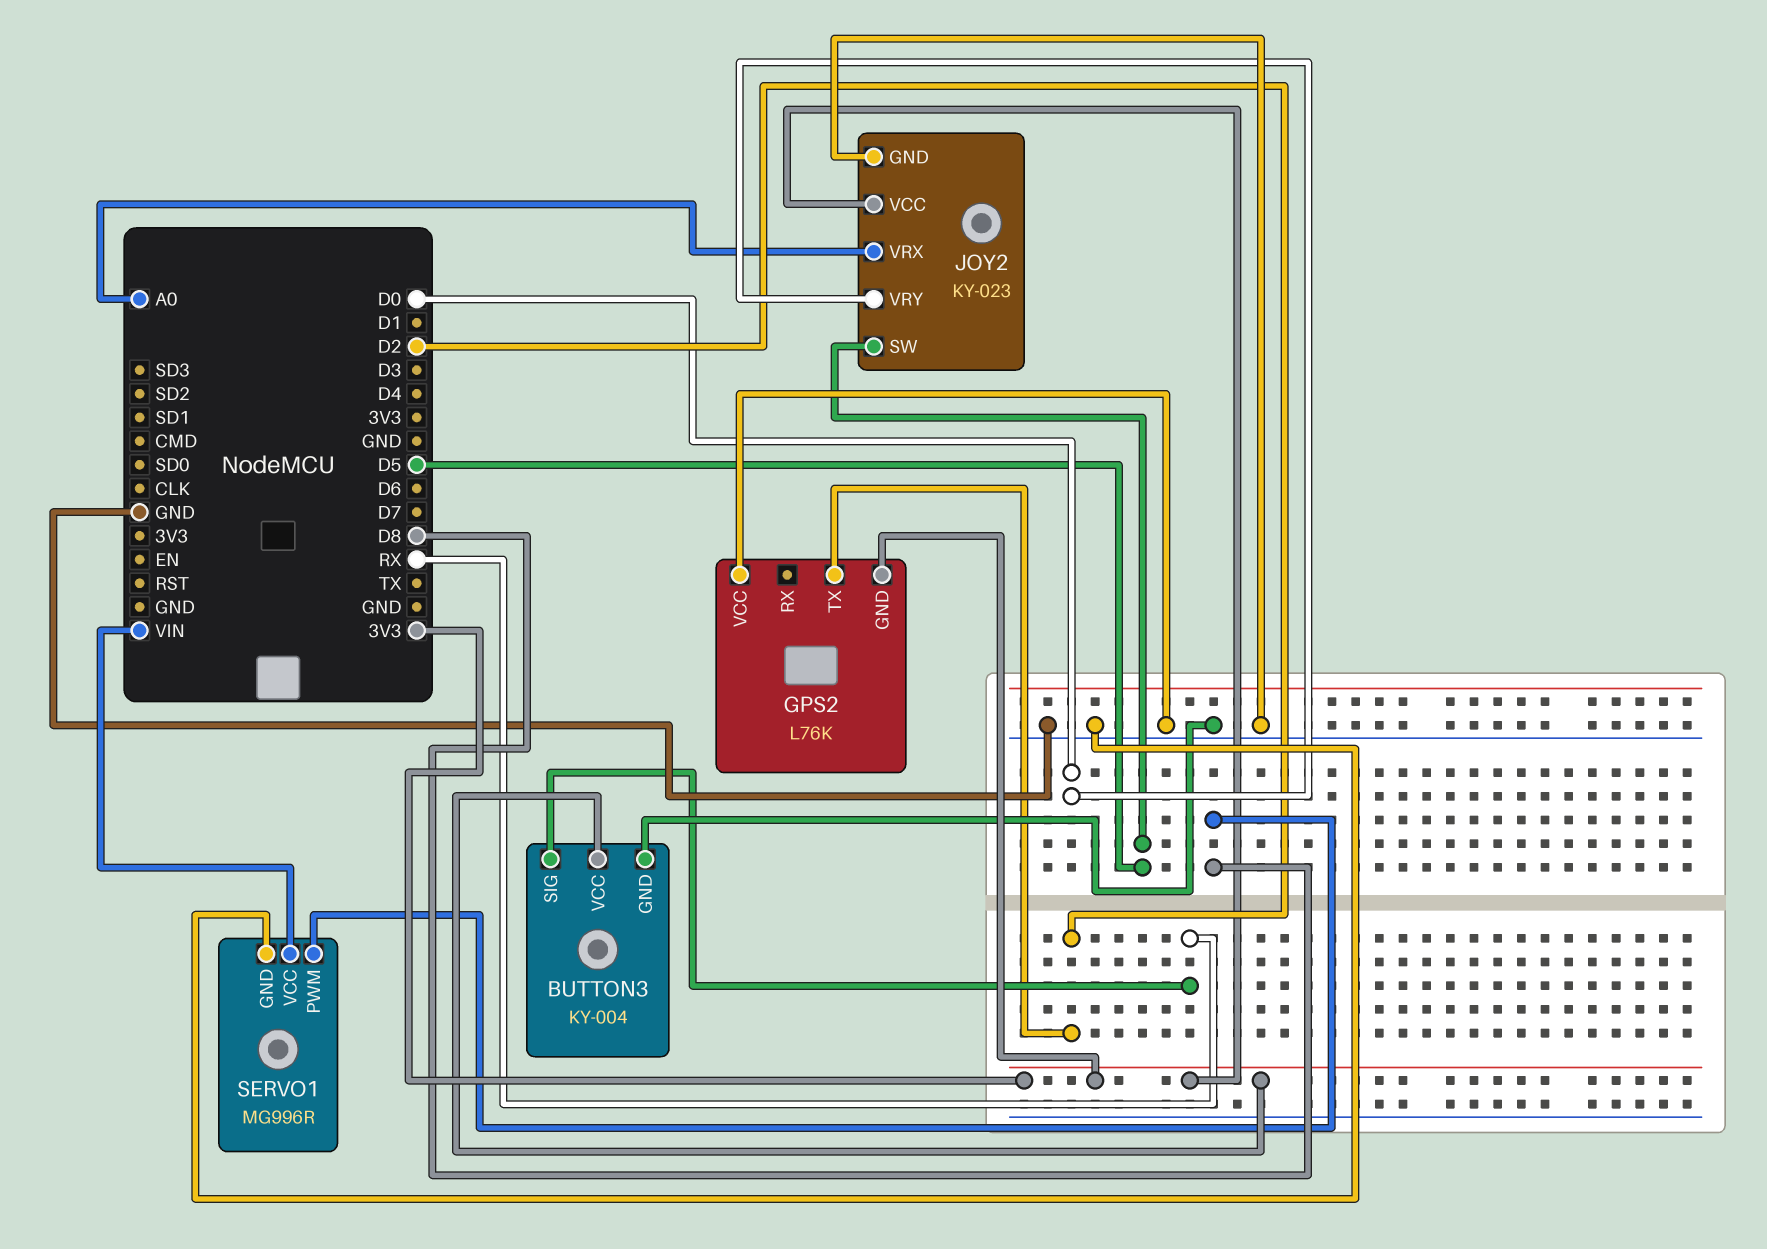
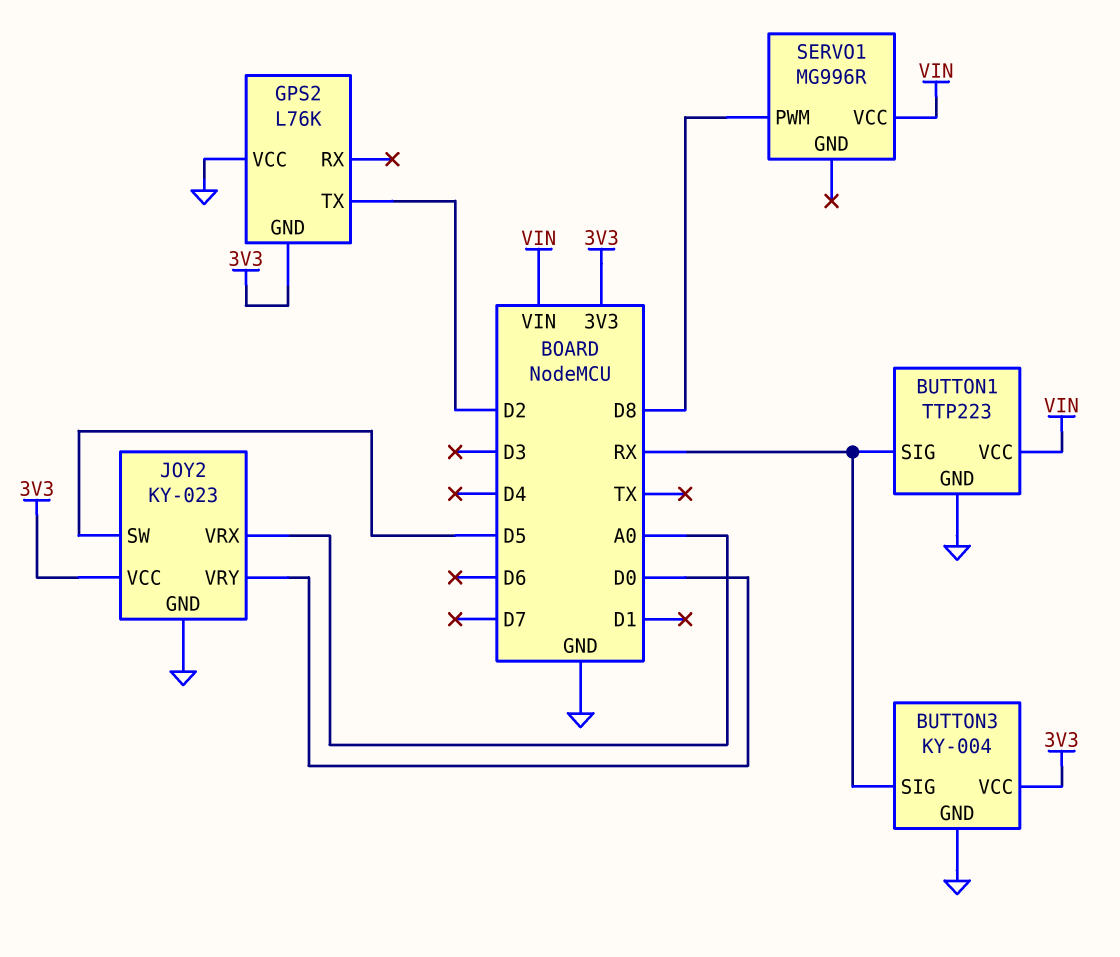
BUTTON1: none -> TTP223
BUTTON1 pin GND: none -> GND
BUTTON1 pin SIG: none -> RX
BUTTON1 pin VCC: none -> VIN
SERVO1 pin GND: GND -> none

